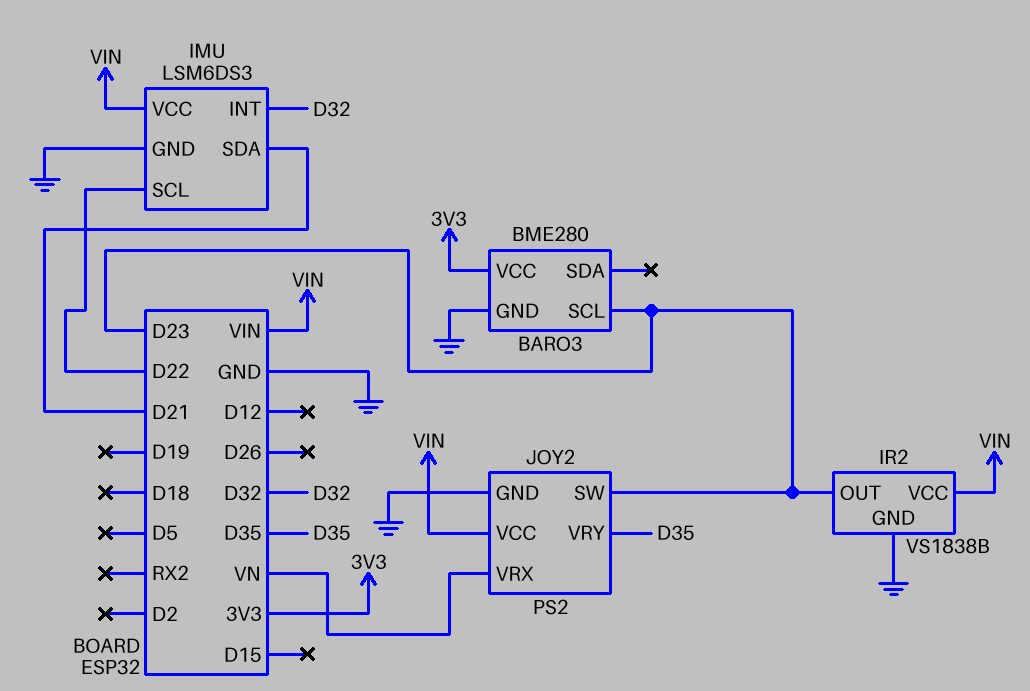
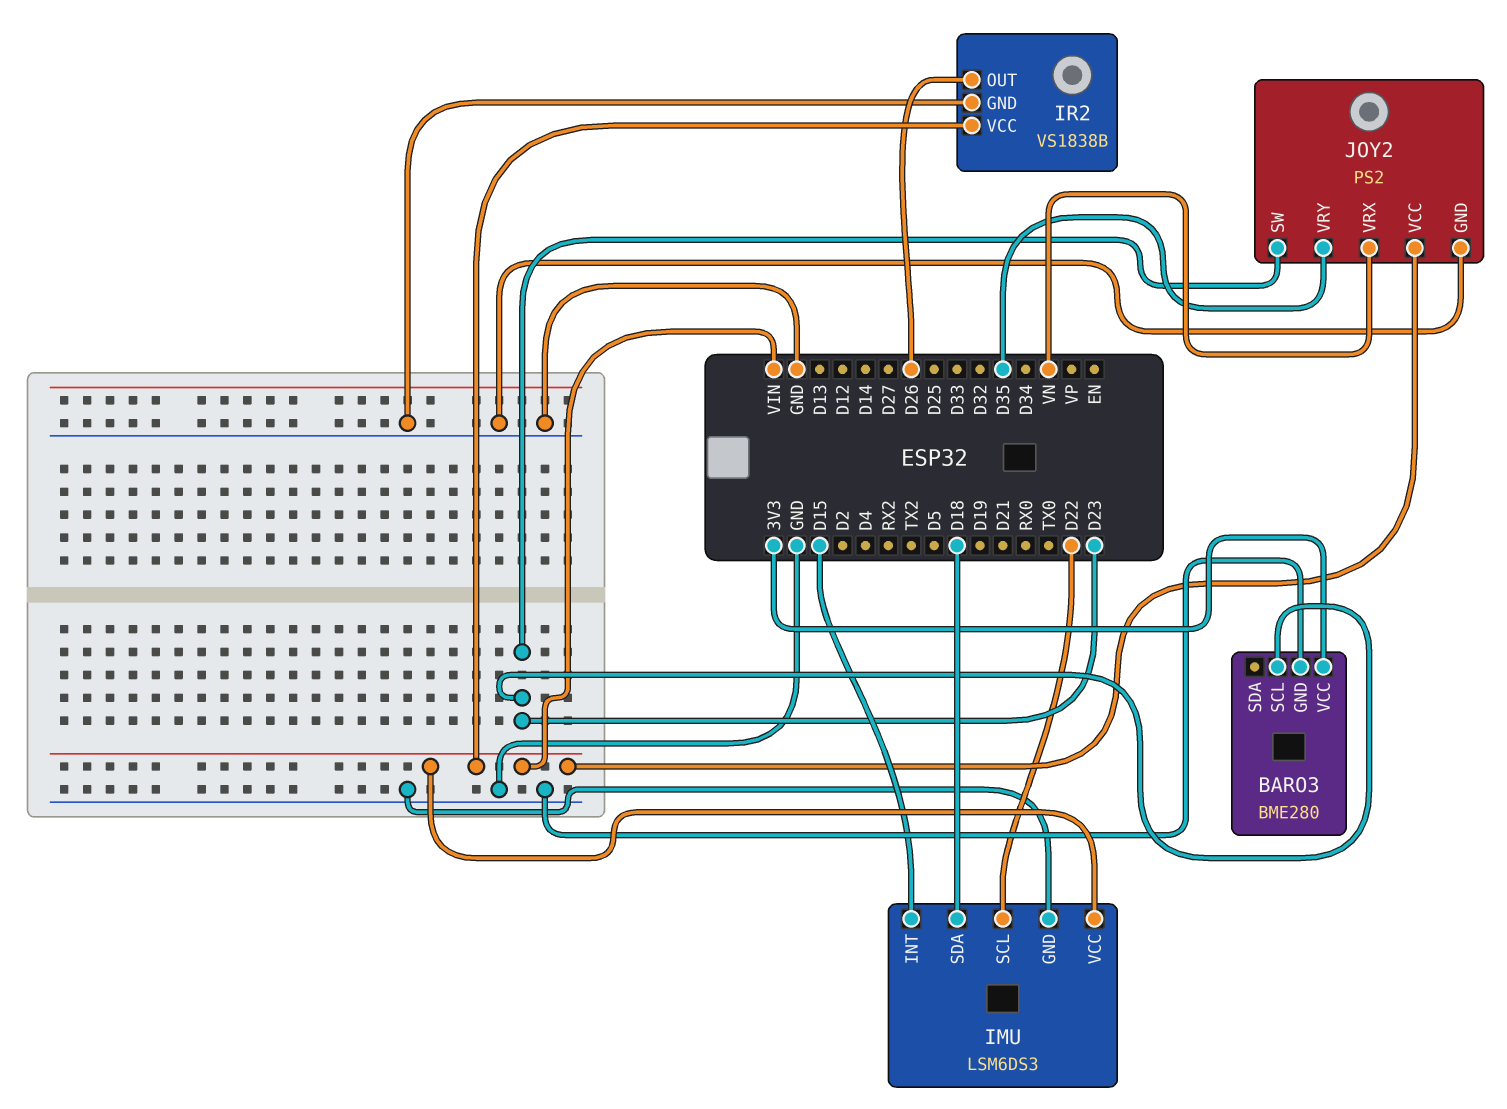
IMU pin INT: D32 -> D15
IMU pin SDA: D21 -> D18
IR2 pin OUT: D23 -> D26

